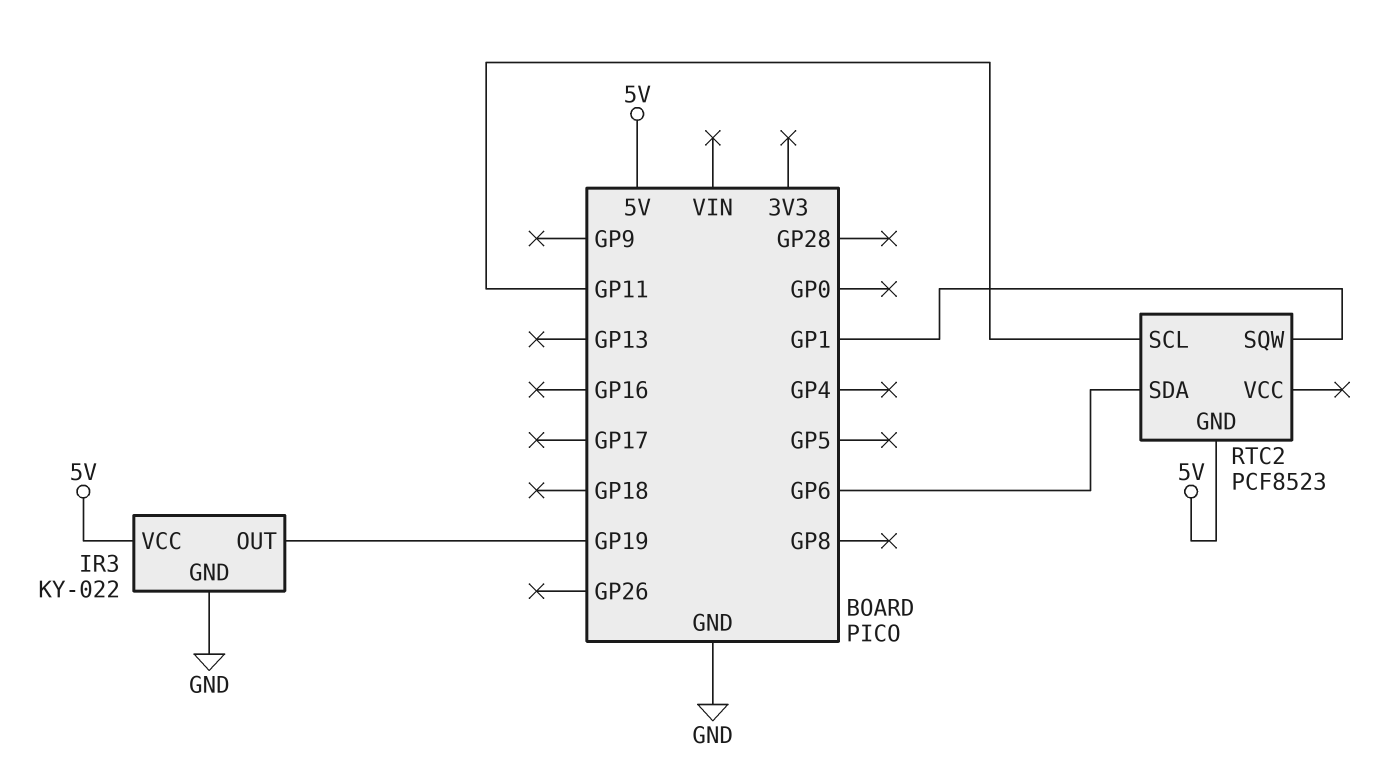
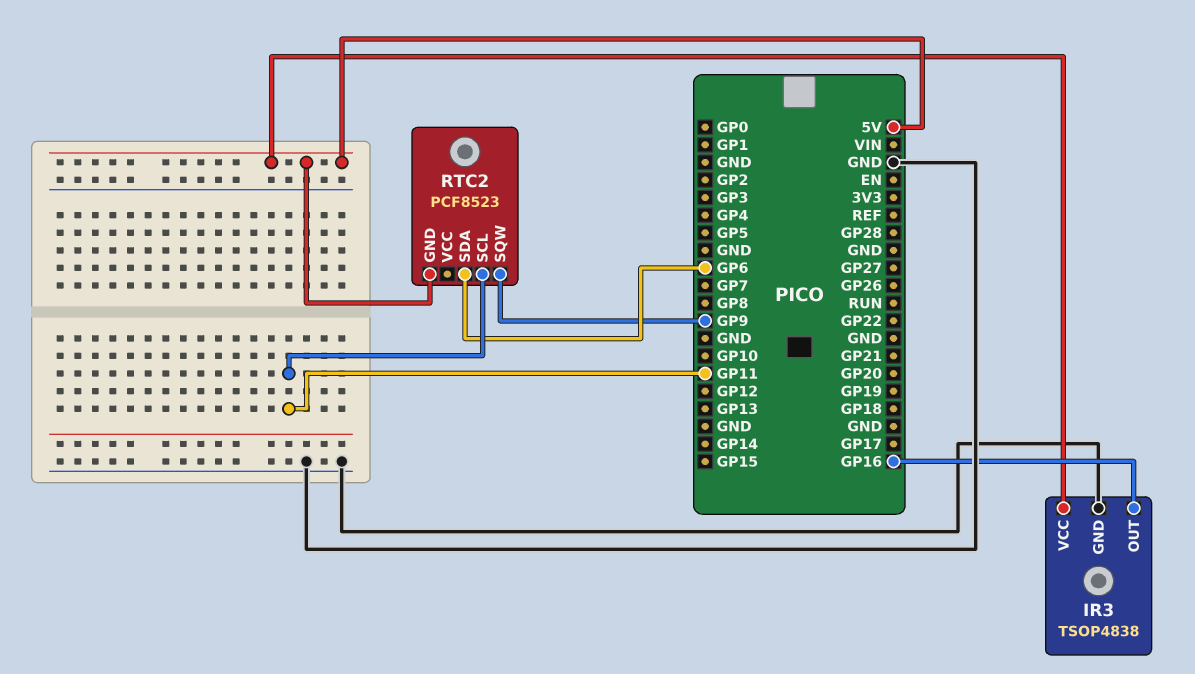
IR3: KY-022 -> TSOP4838
IR3 pin OUT: GP19 -> GP16
RTC2 pin SQW: GP1 -> GP9

